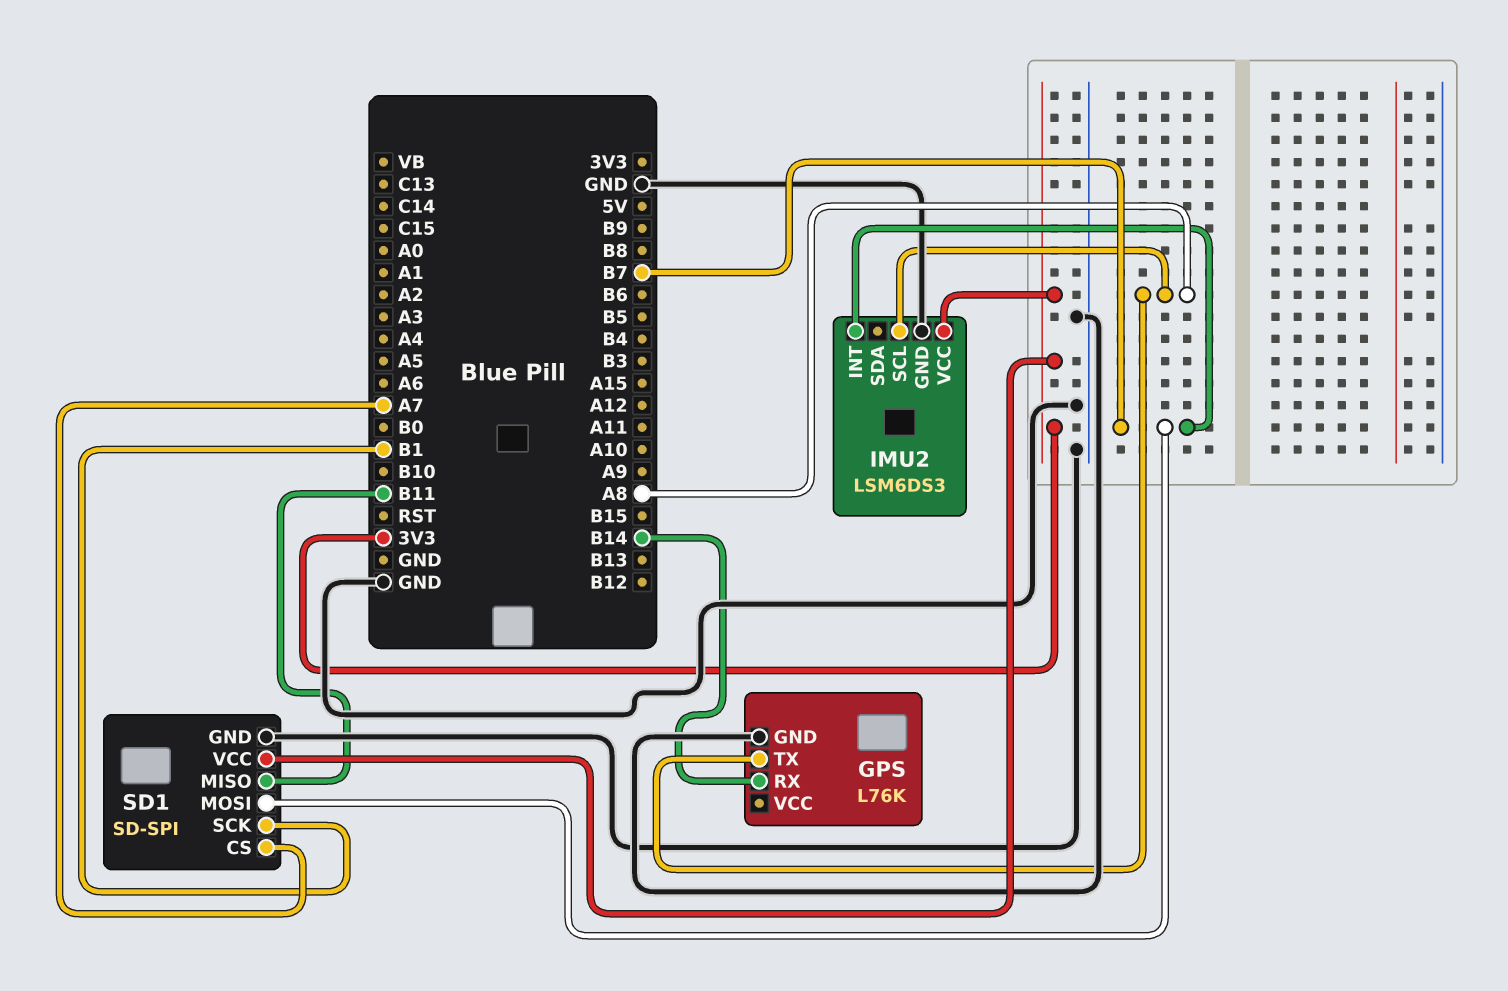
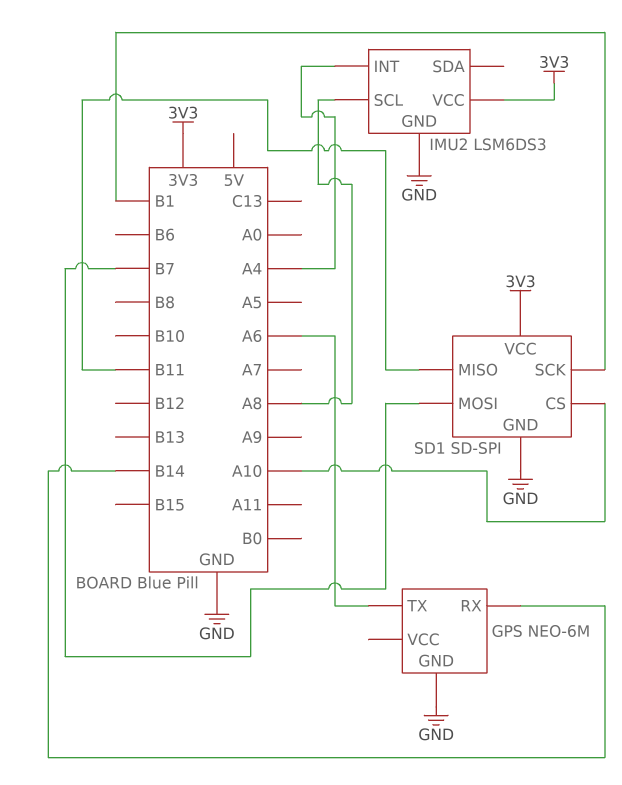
GPS: L76K -> NEO-6M
GPS pin TX: A8 -> A6
IMU2 pin INT: B7 -> A4
SD1 pin CS: A7 -> A10

